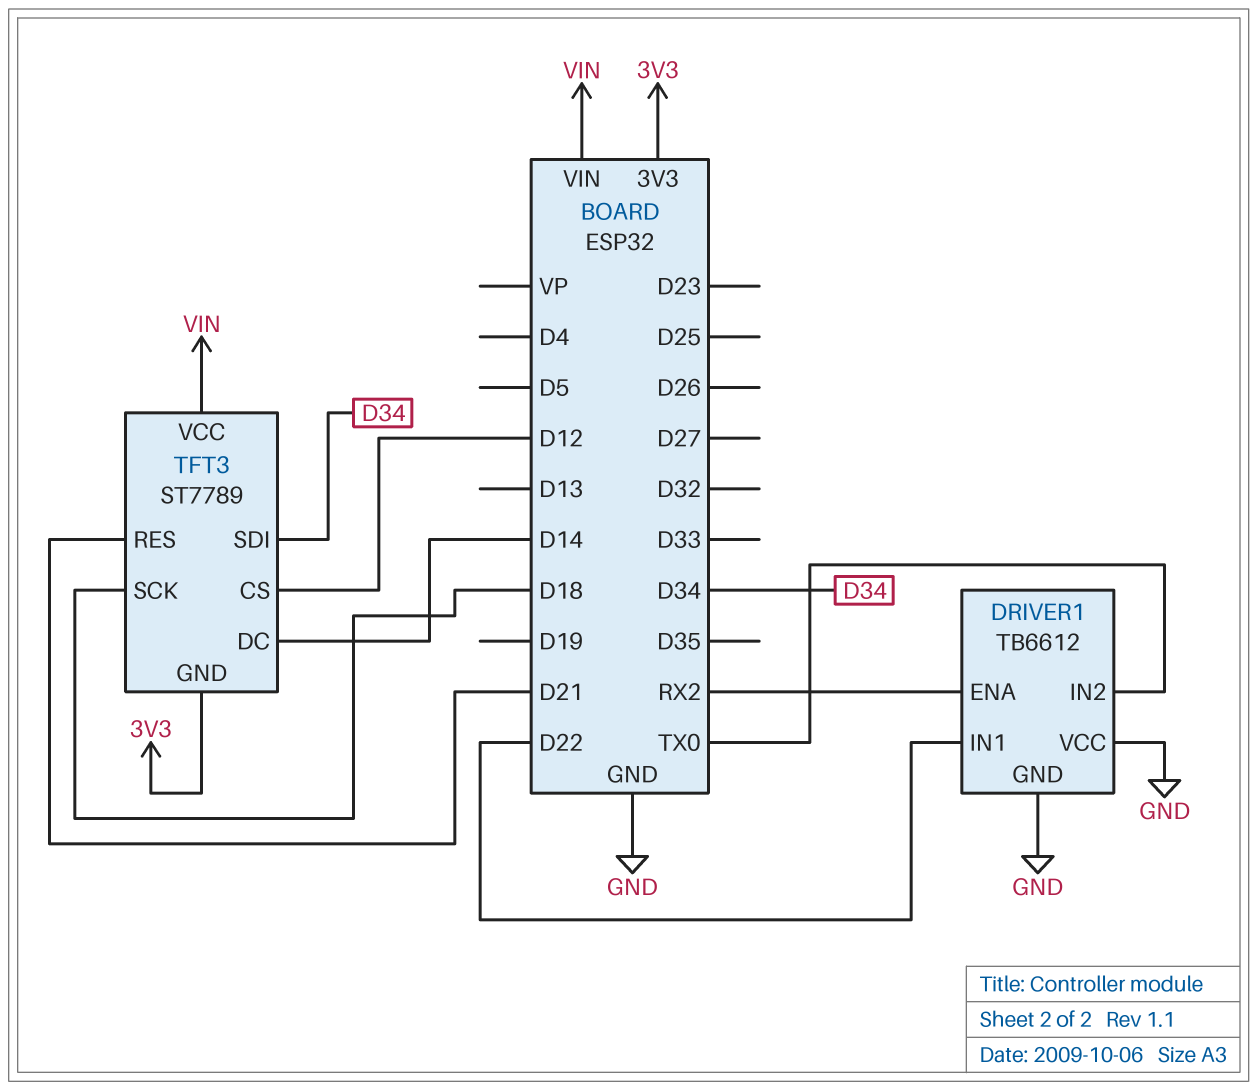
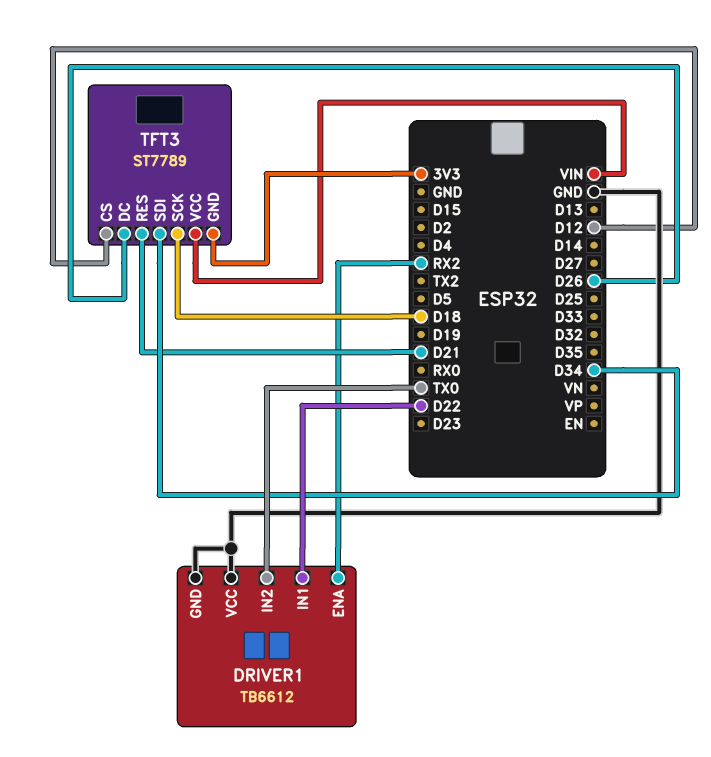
TFT3 pin DC: D14 -> D26

